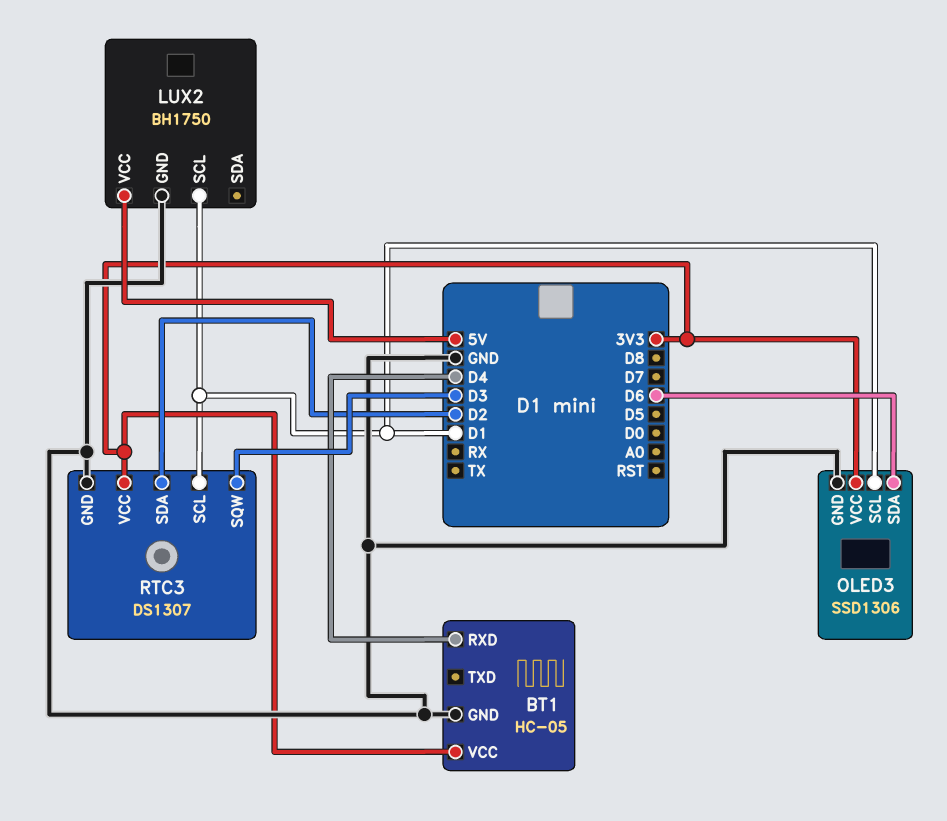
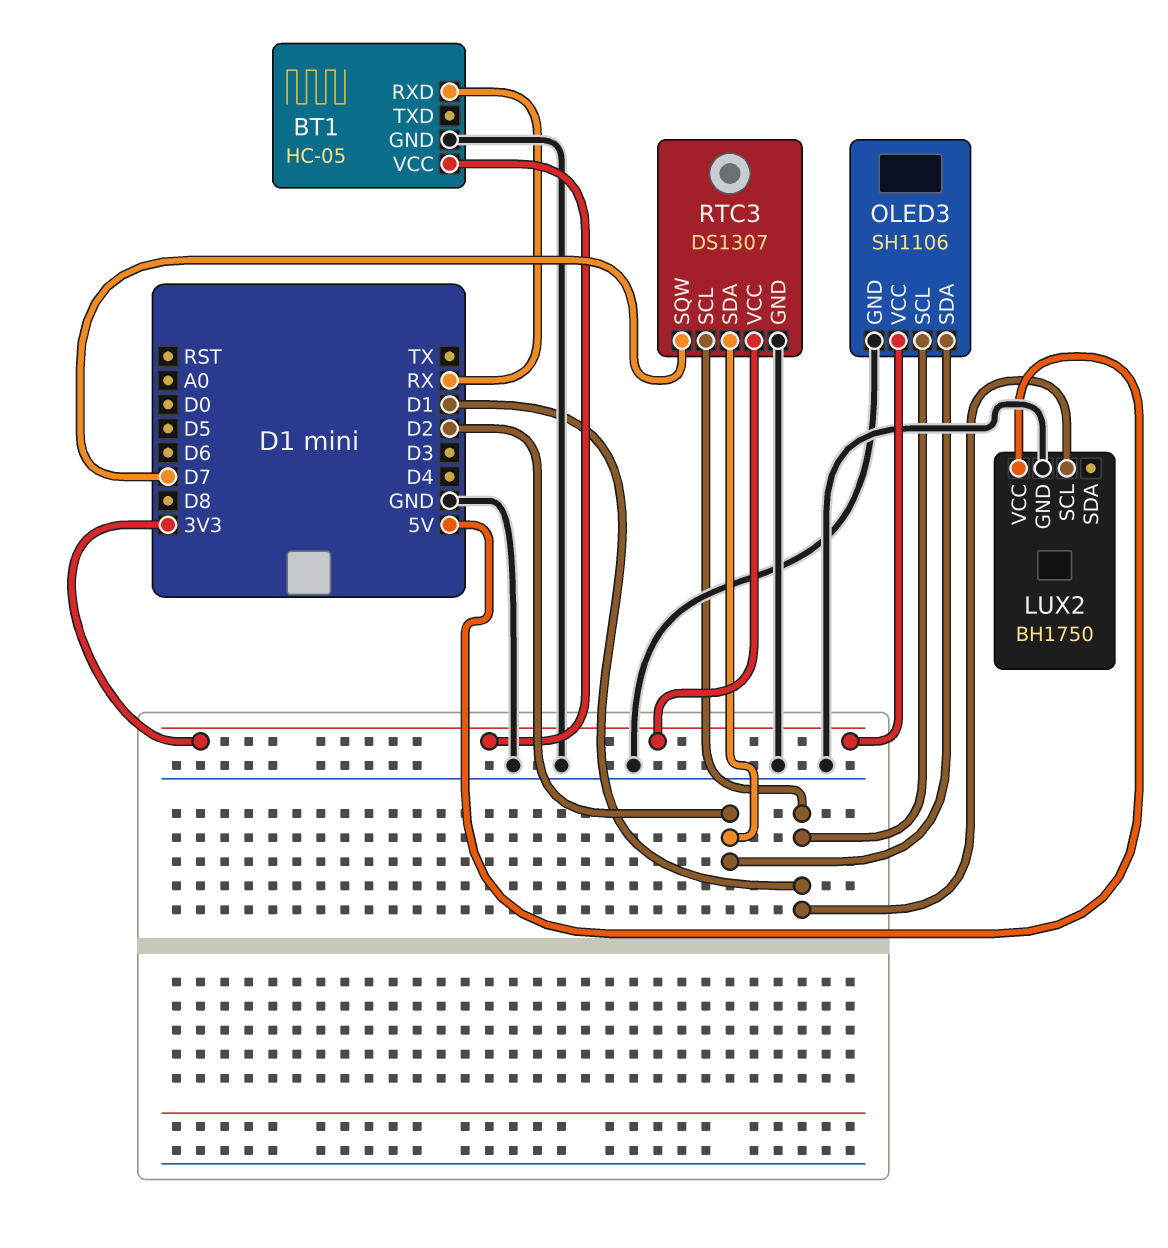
BT1 pin RXD: D4 -> RX
OLED3: SSD1306 -> SH1106
OLED3 pin SDA: D6 -> D2
RTC3 pin SQW: D3 -> D7

